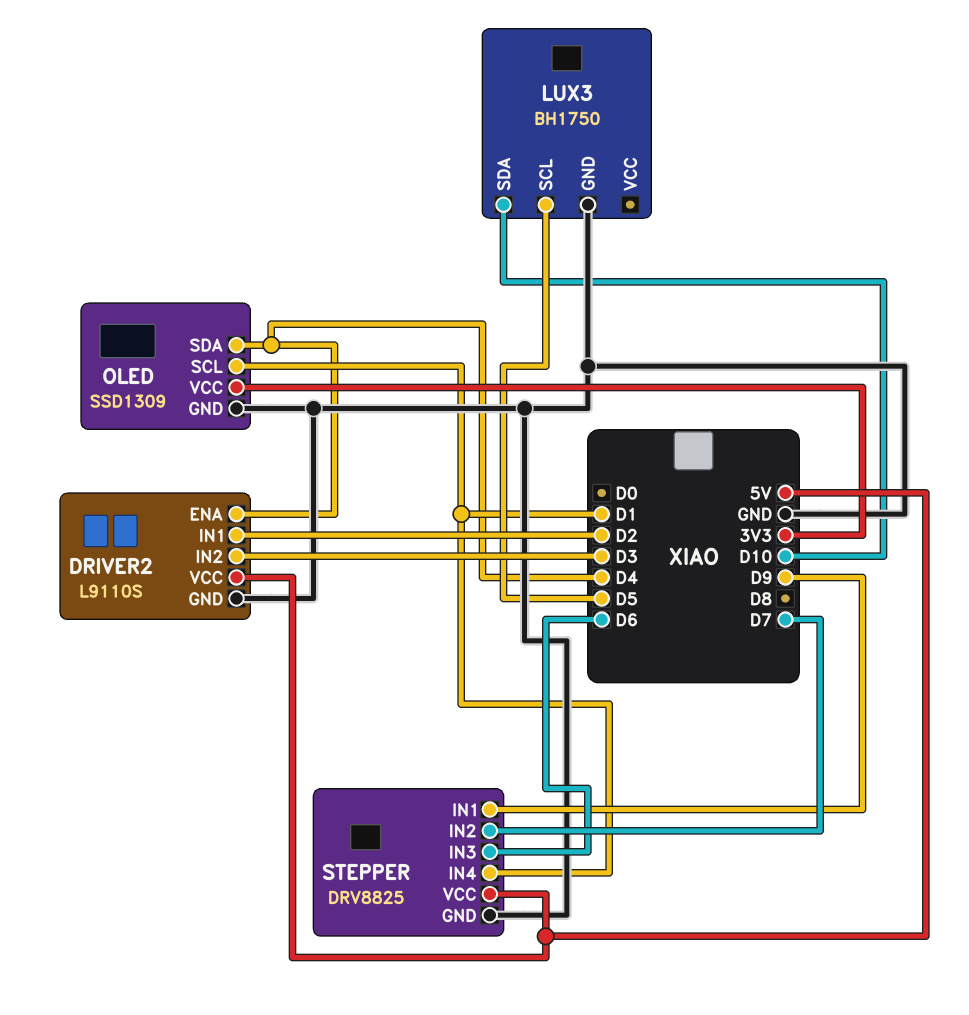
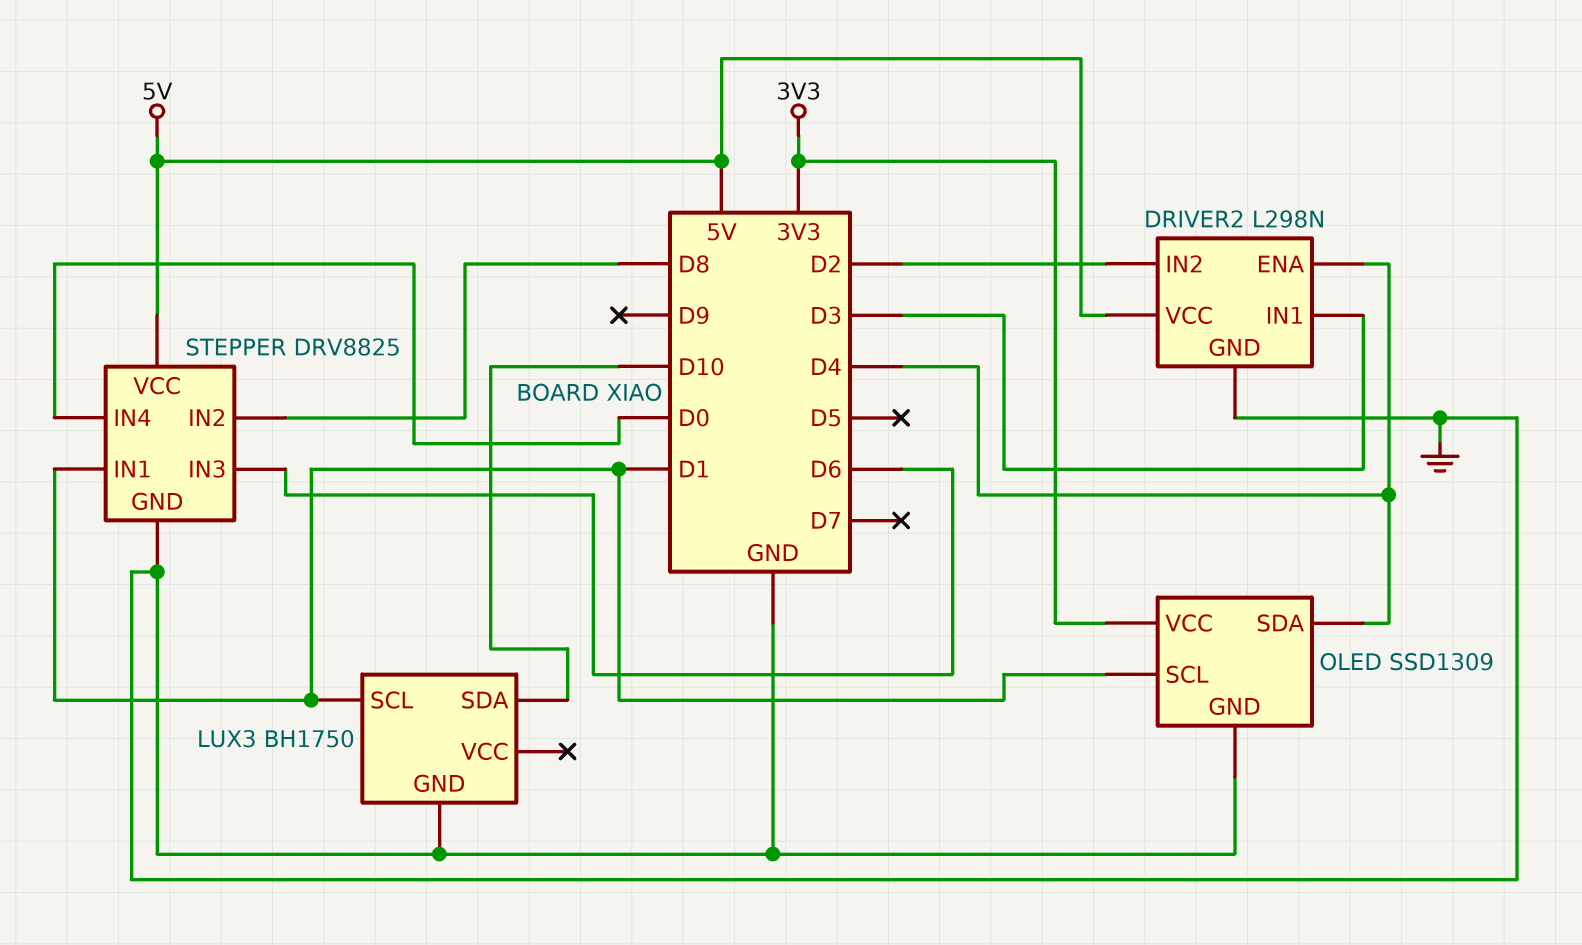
DRIVER2: L9110S -> L298N
DRIVER2 pin IN1: D2 -> D3
DRIVER2 pin IN2: D3 -> D2
LUX3 pin SCL: D5 -> D1
STEPPER pin IN1: D9 -> D1
STEPPER pin IN2: D7 -> D8
STEPPER pin IN4: D1 -> D0

